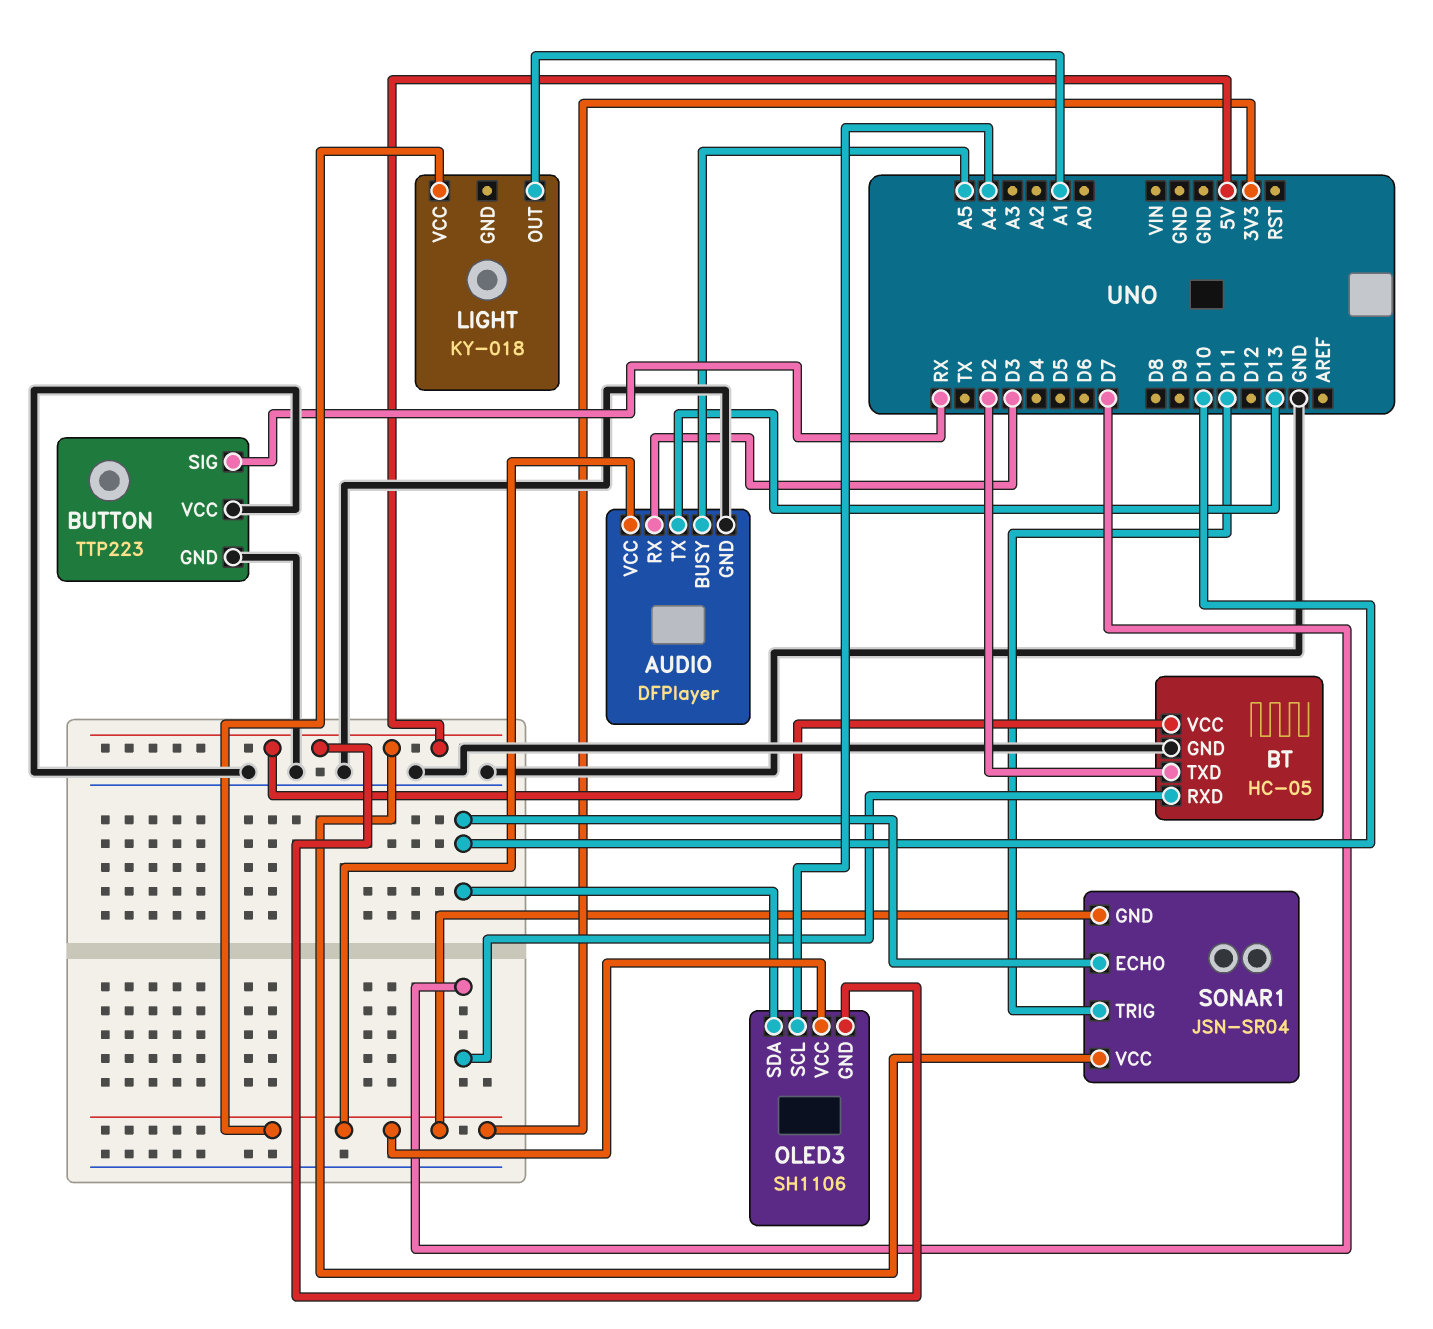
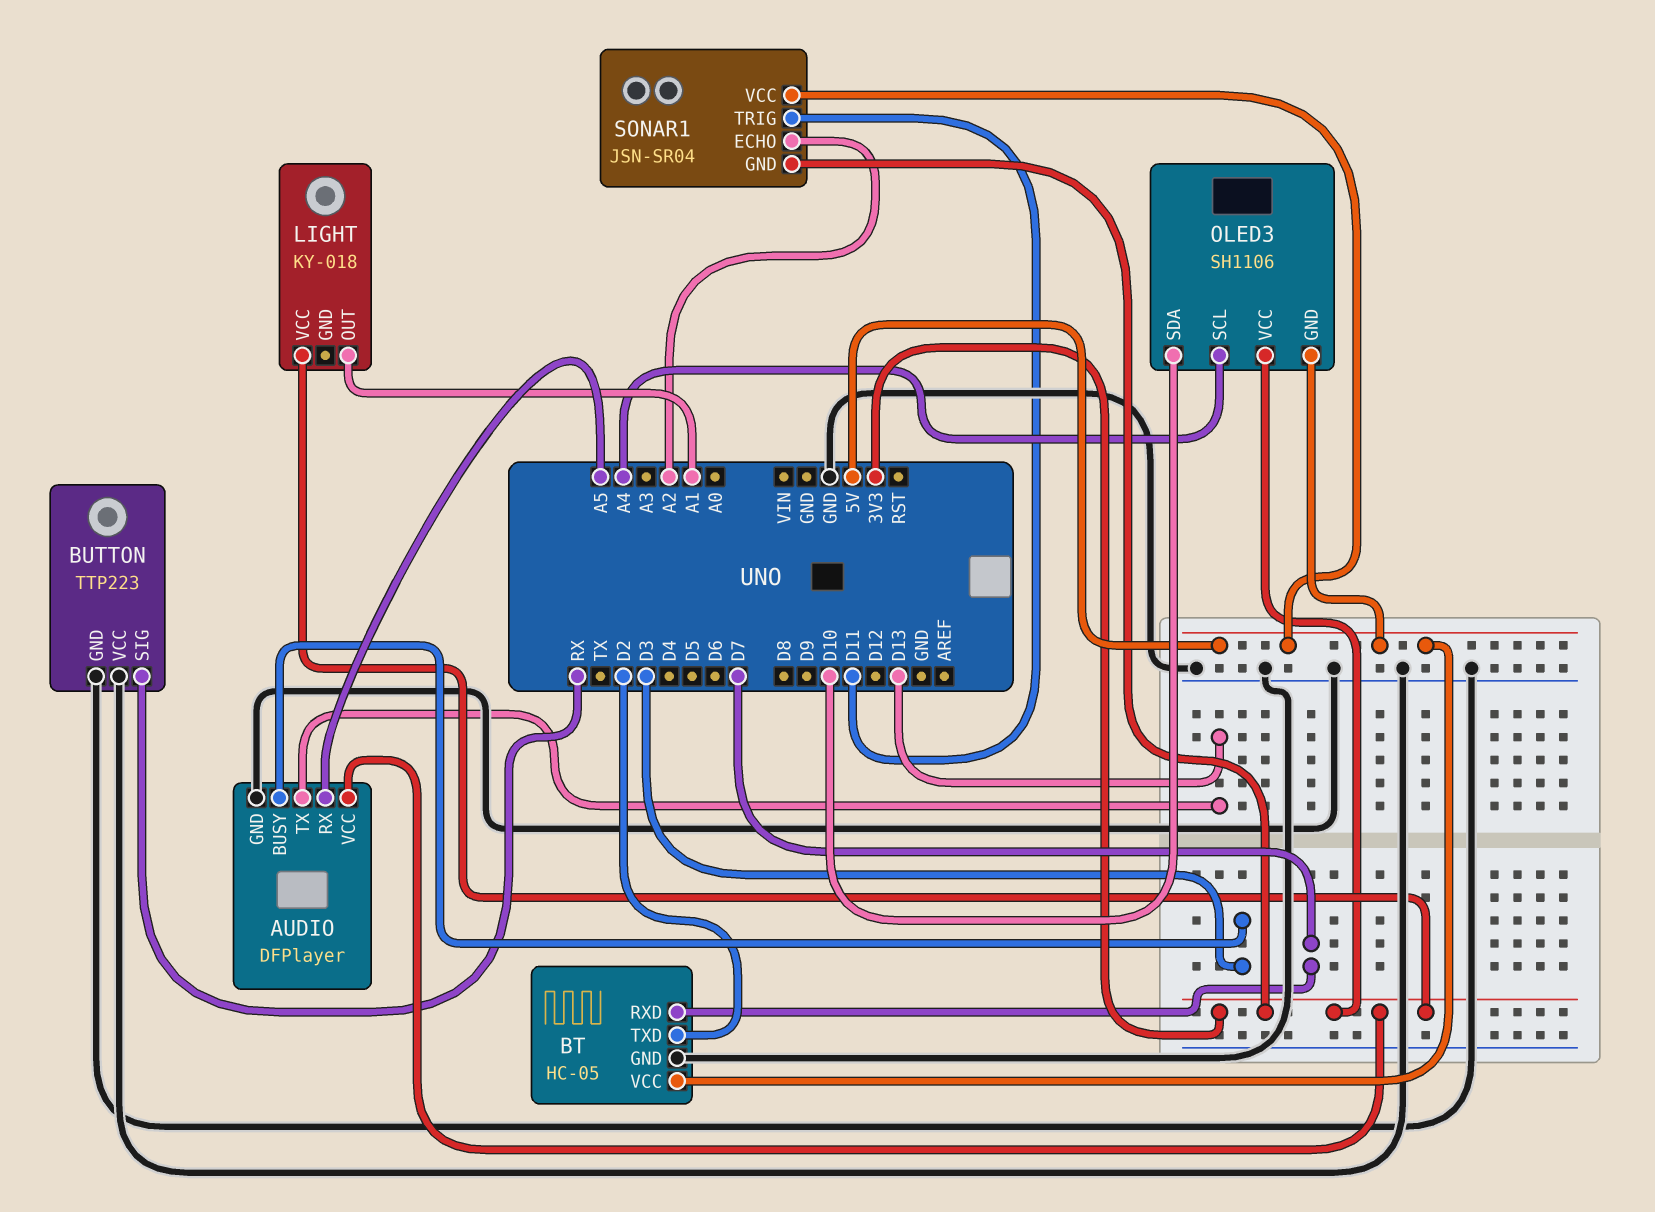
AUDIO pin BUSY: A5 -> D3
AUDIO pin RX: D3 -> A5
SONAR1 pin ECHO: D10 -> A2

